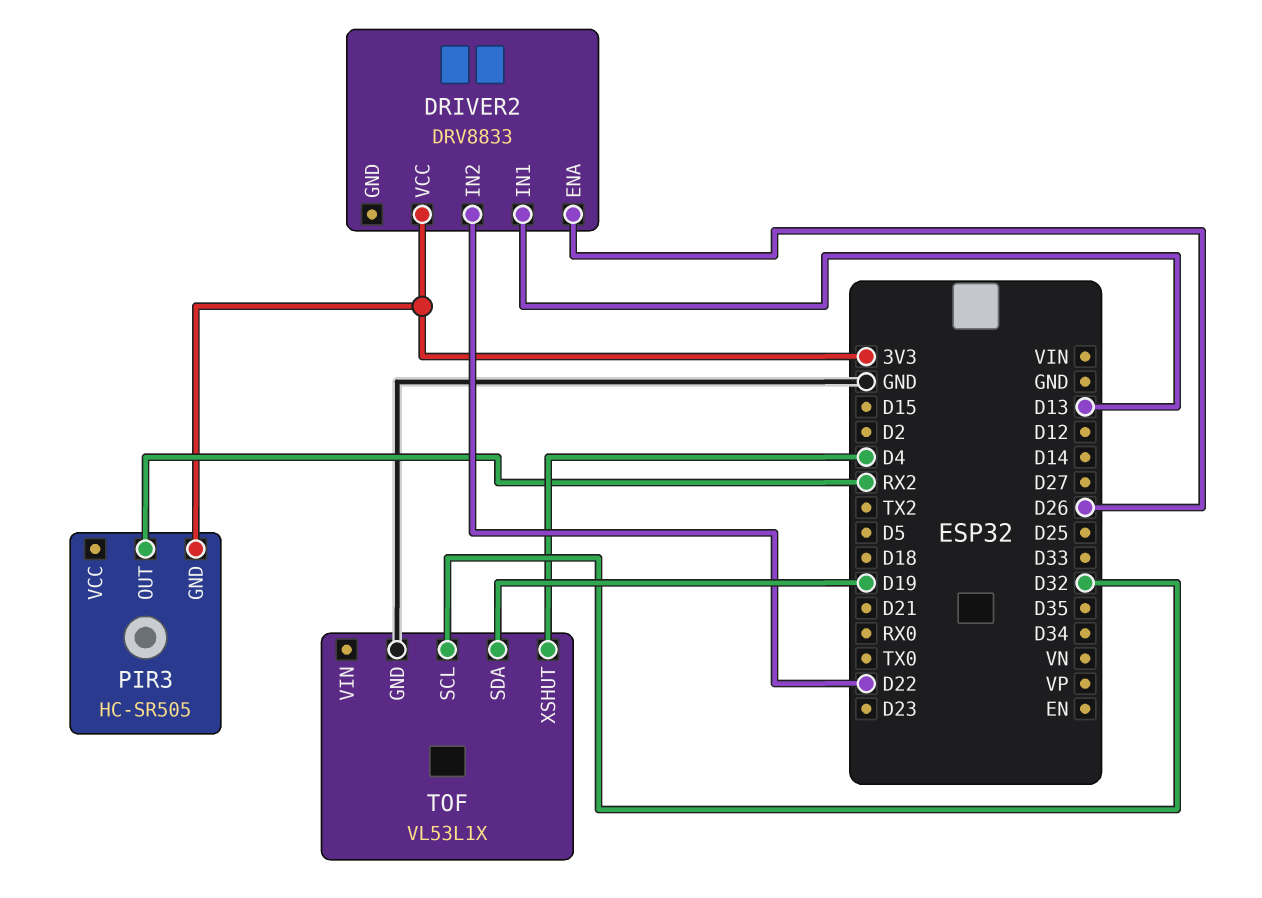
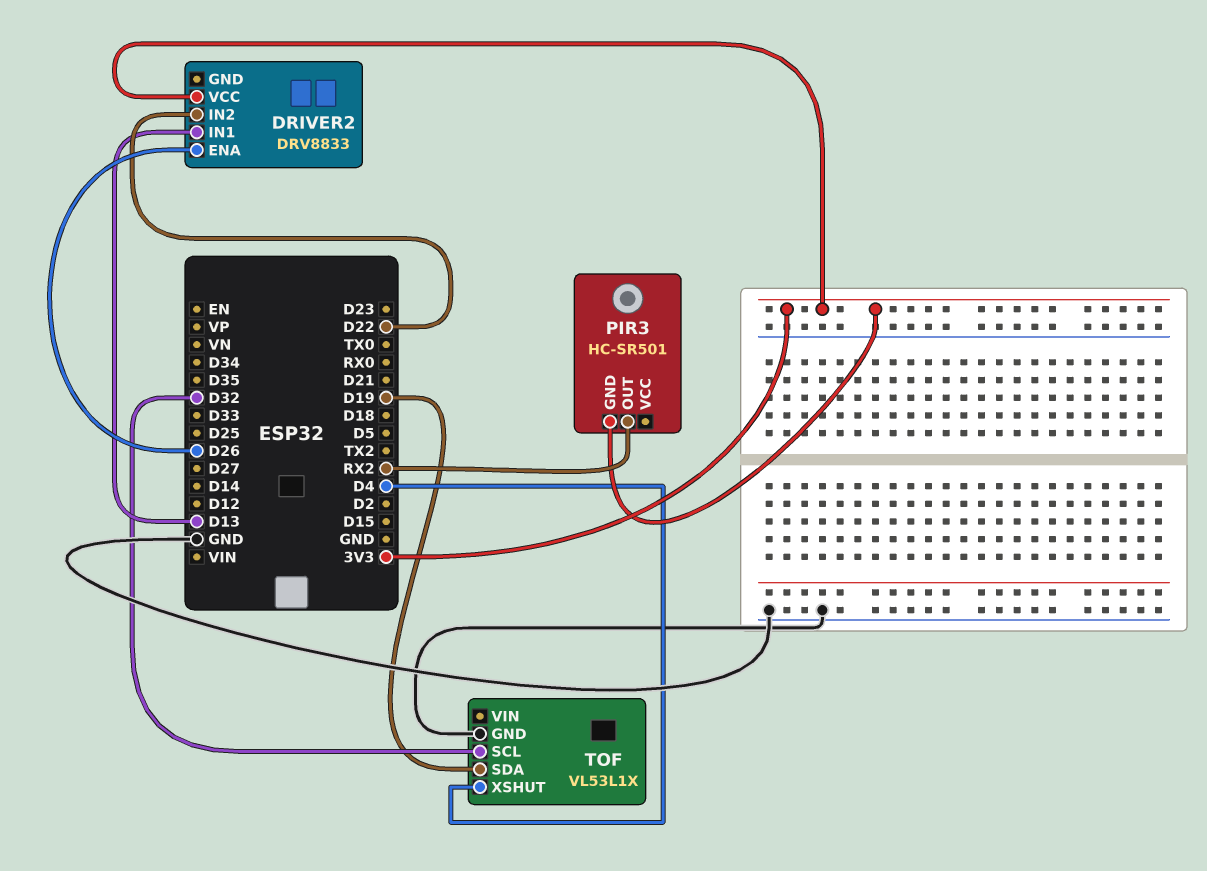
PIR3: HC-SR505 -> HC-SR501

